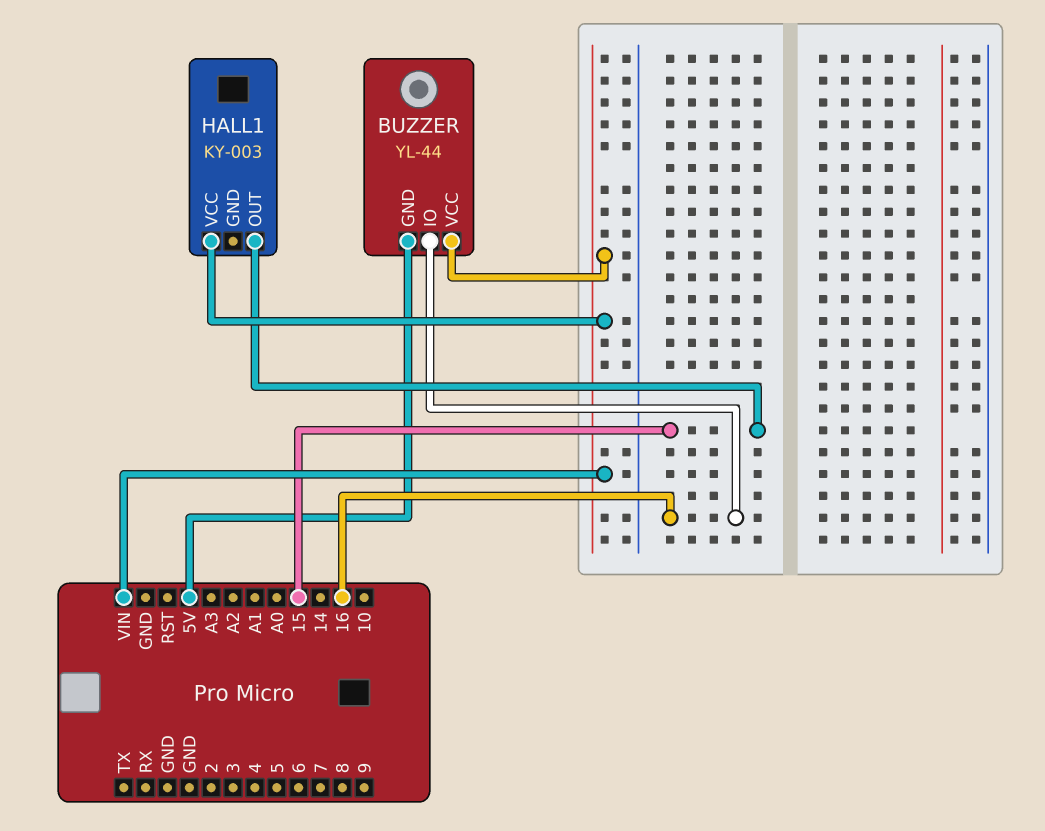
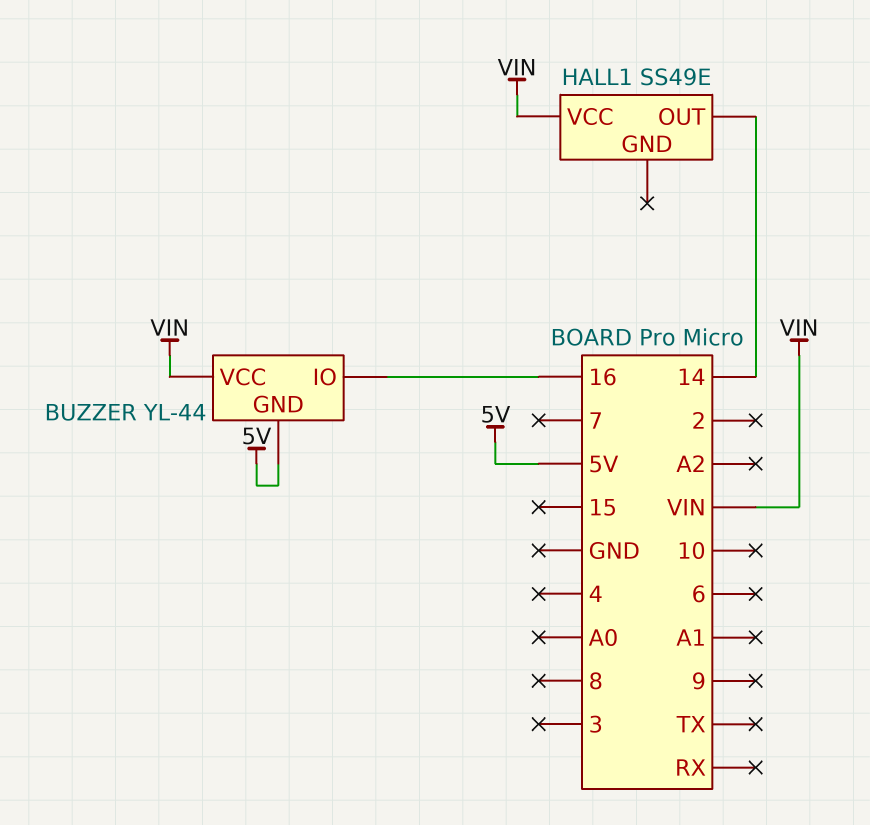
HALL1: KY-003 -> SS49E
HALL1 pin OUT: 15 -> 14

